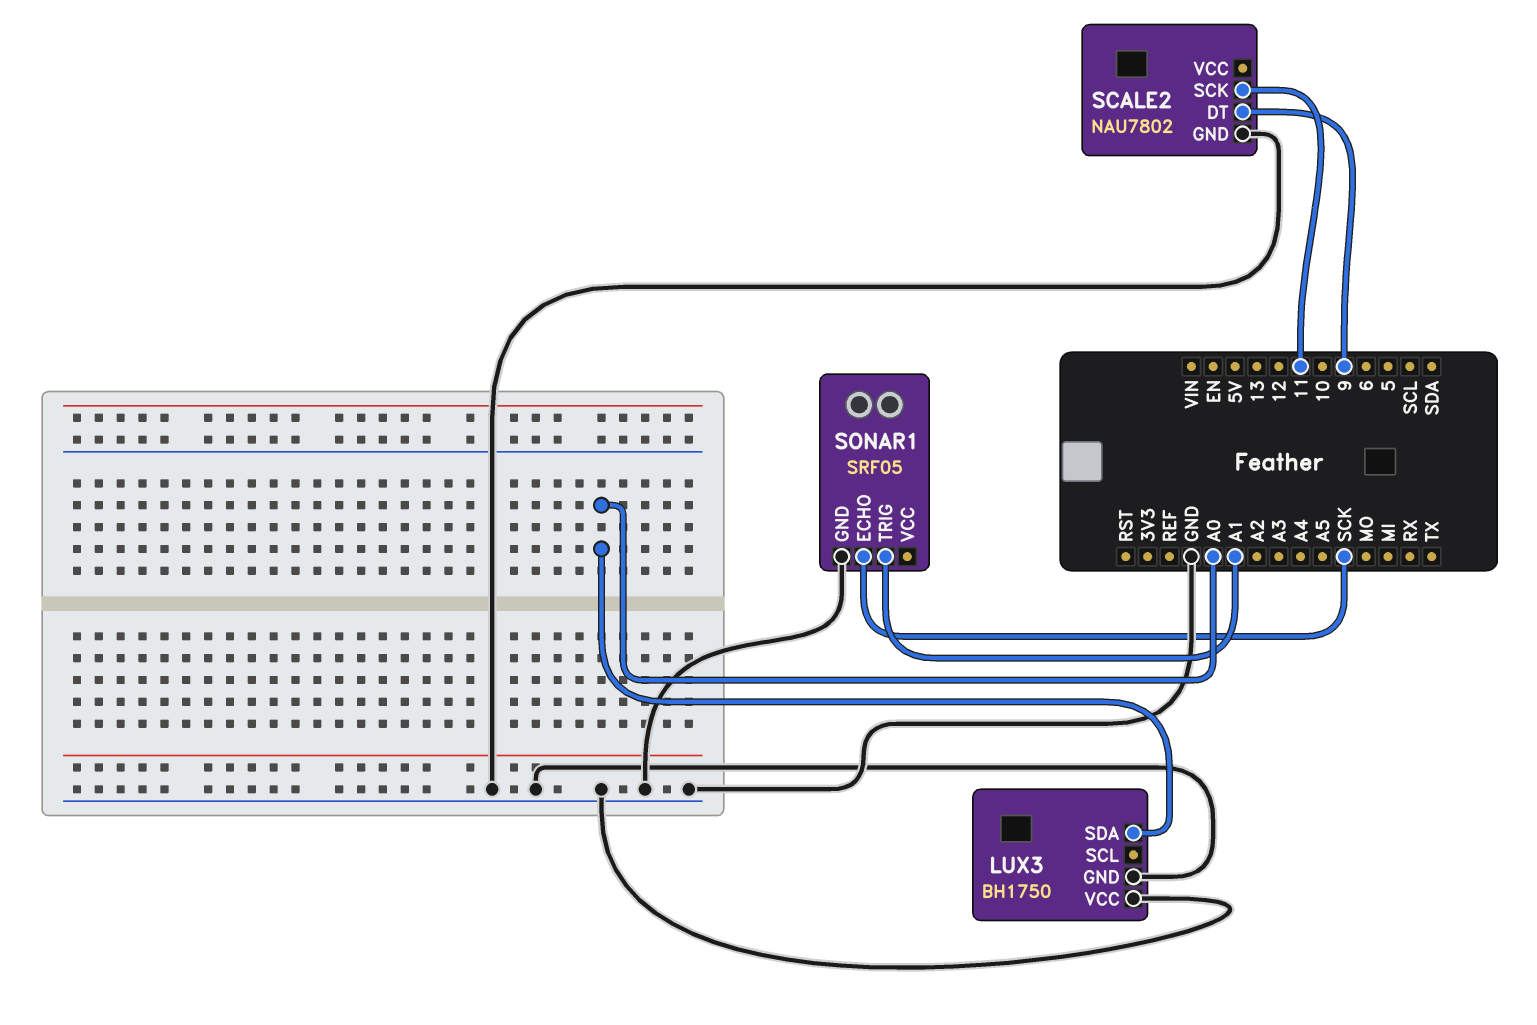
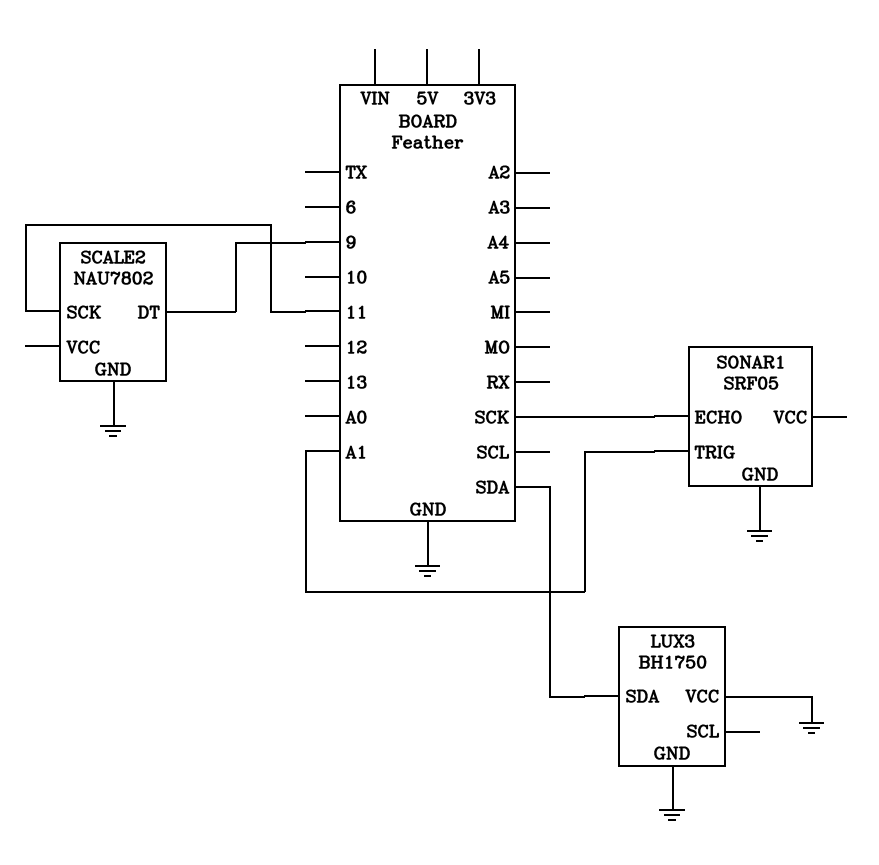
LUX3 pin SDA: A0 -> SDA

